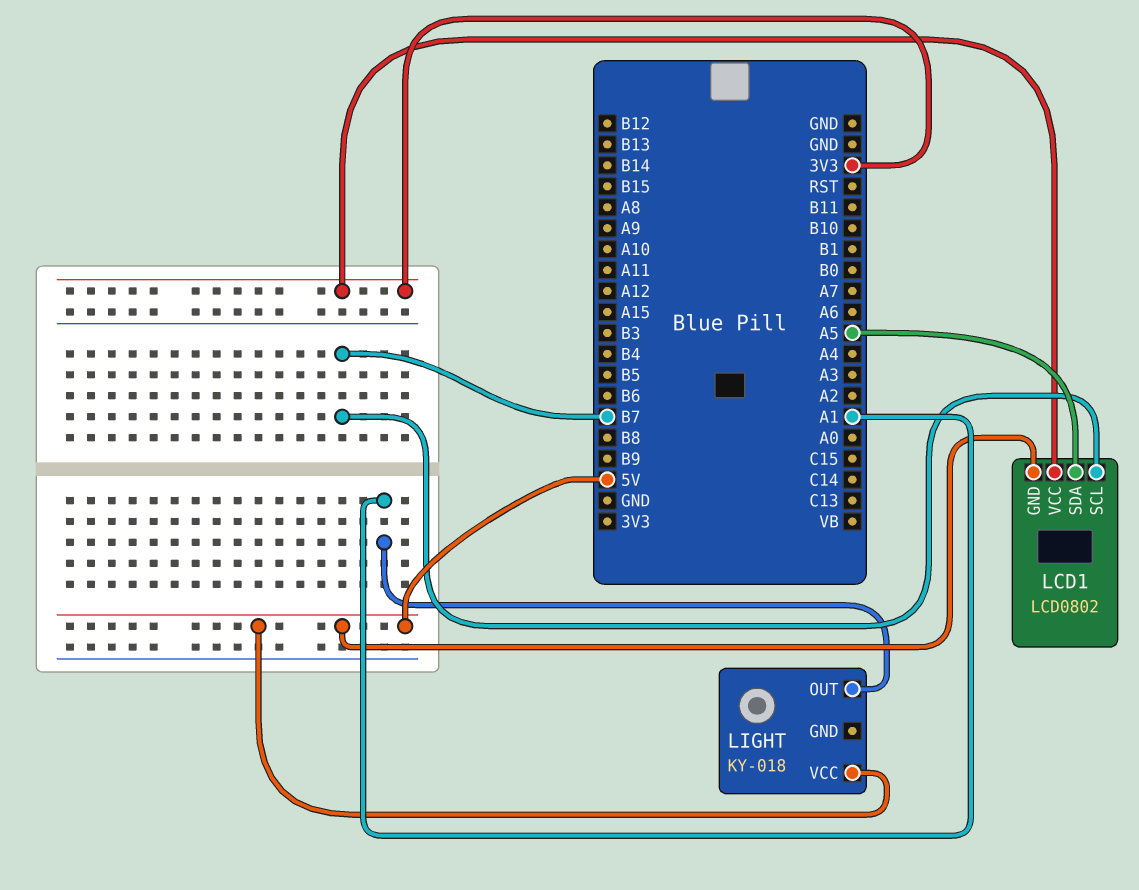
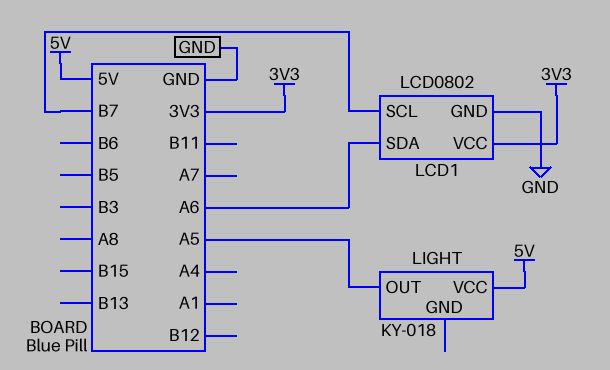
LCD1 pin GND: 5V -> GND
LCD1 pin SDA: A5 -> A6
LIGHT pin OUT: A1 -> A5

